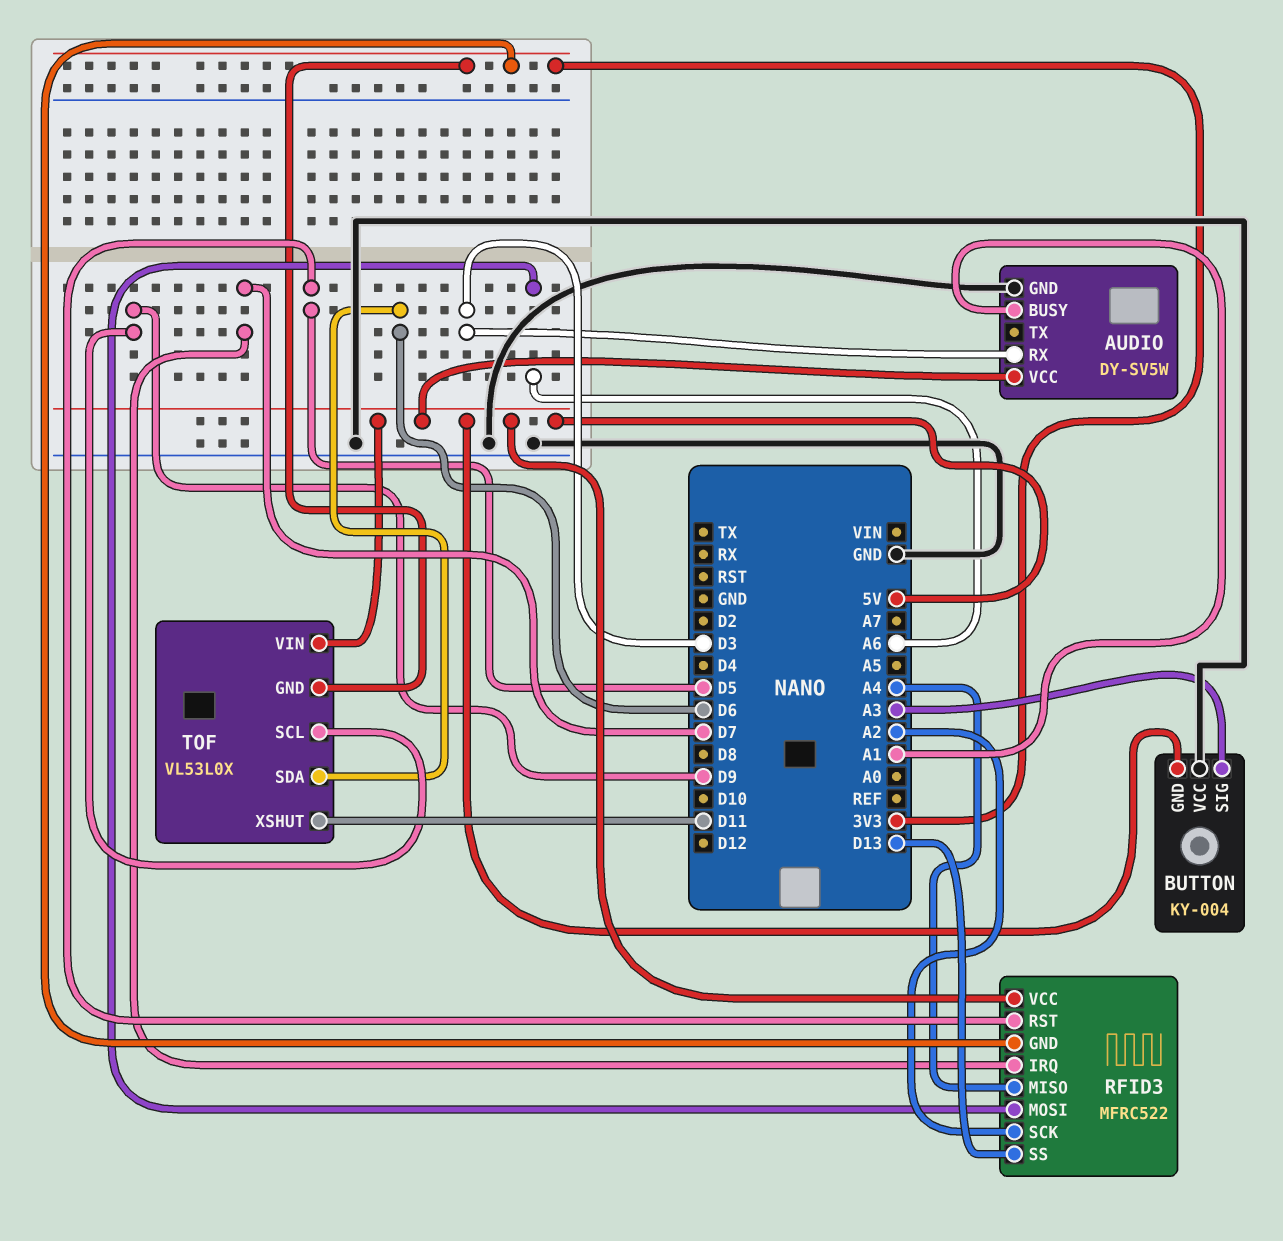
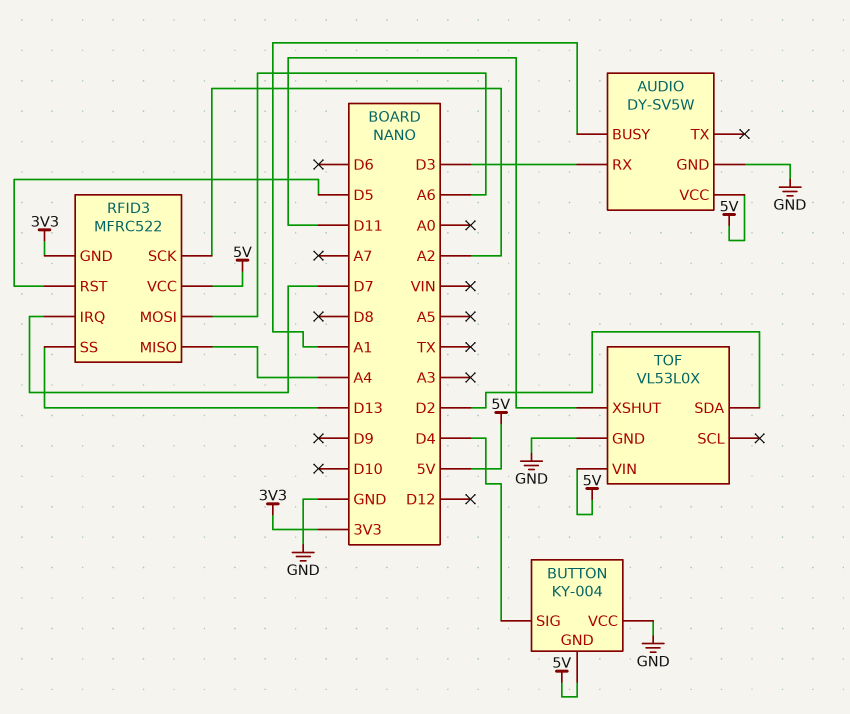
BUTTON pin SIG: A3 -> D4
TOF pin GND: 3V3 -> GND
TOF pin SCL: D9 -> none
TOF pin SDA: D6 -> D2

